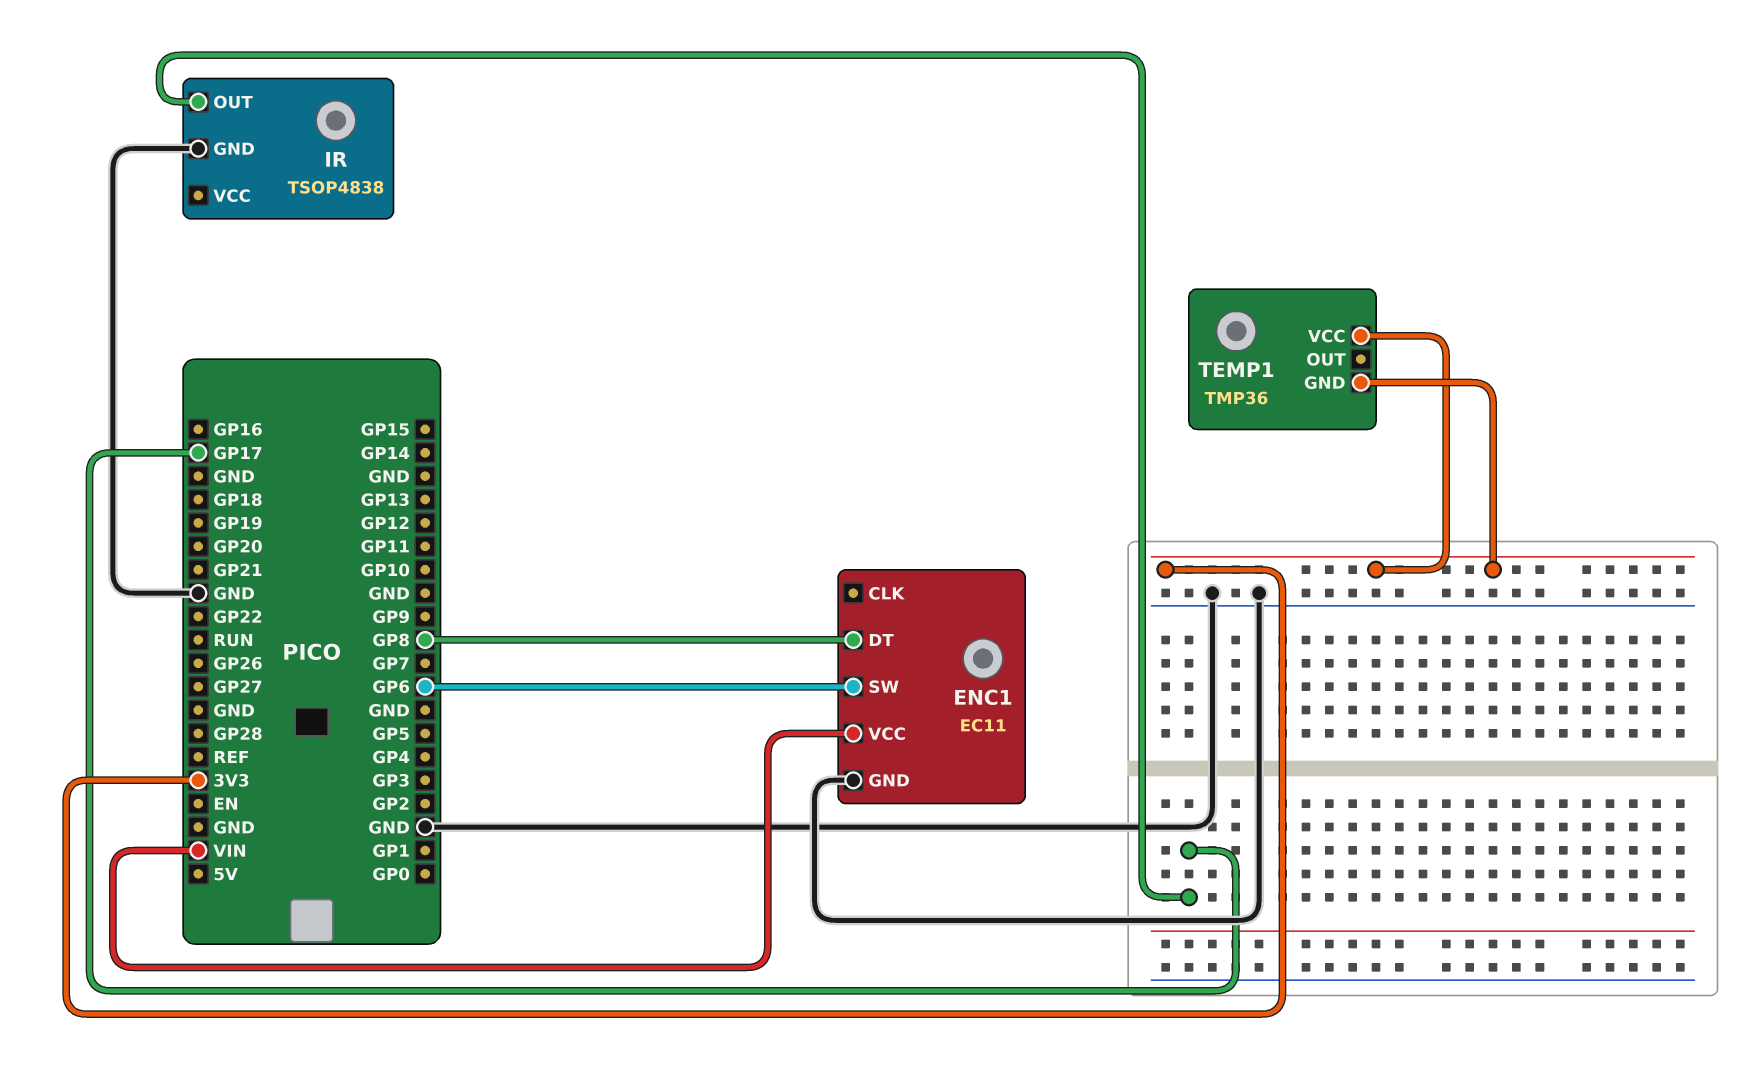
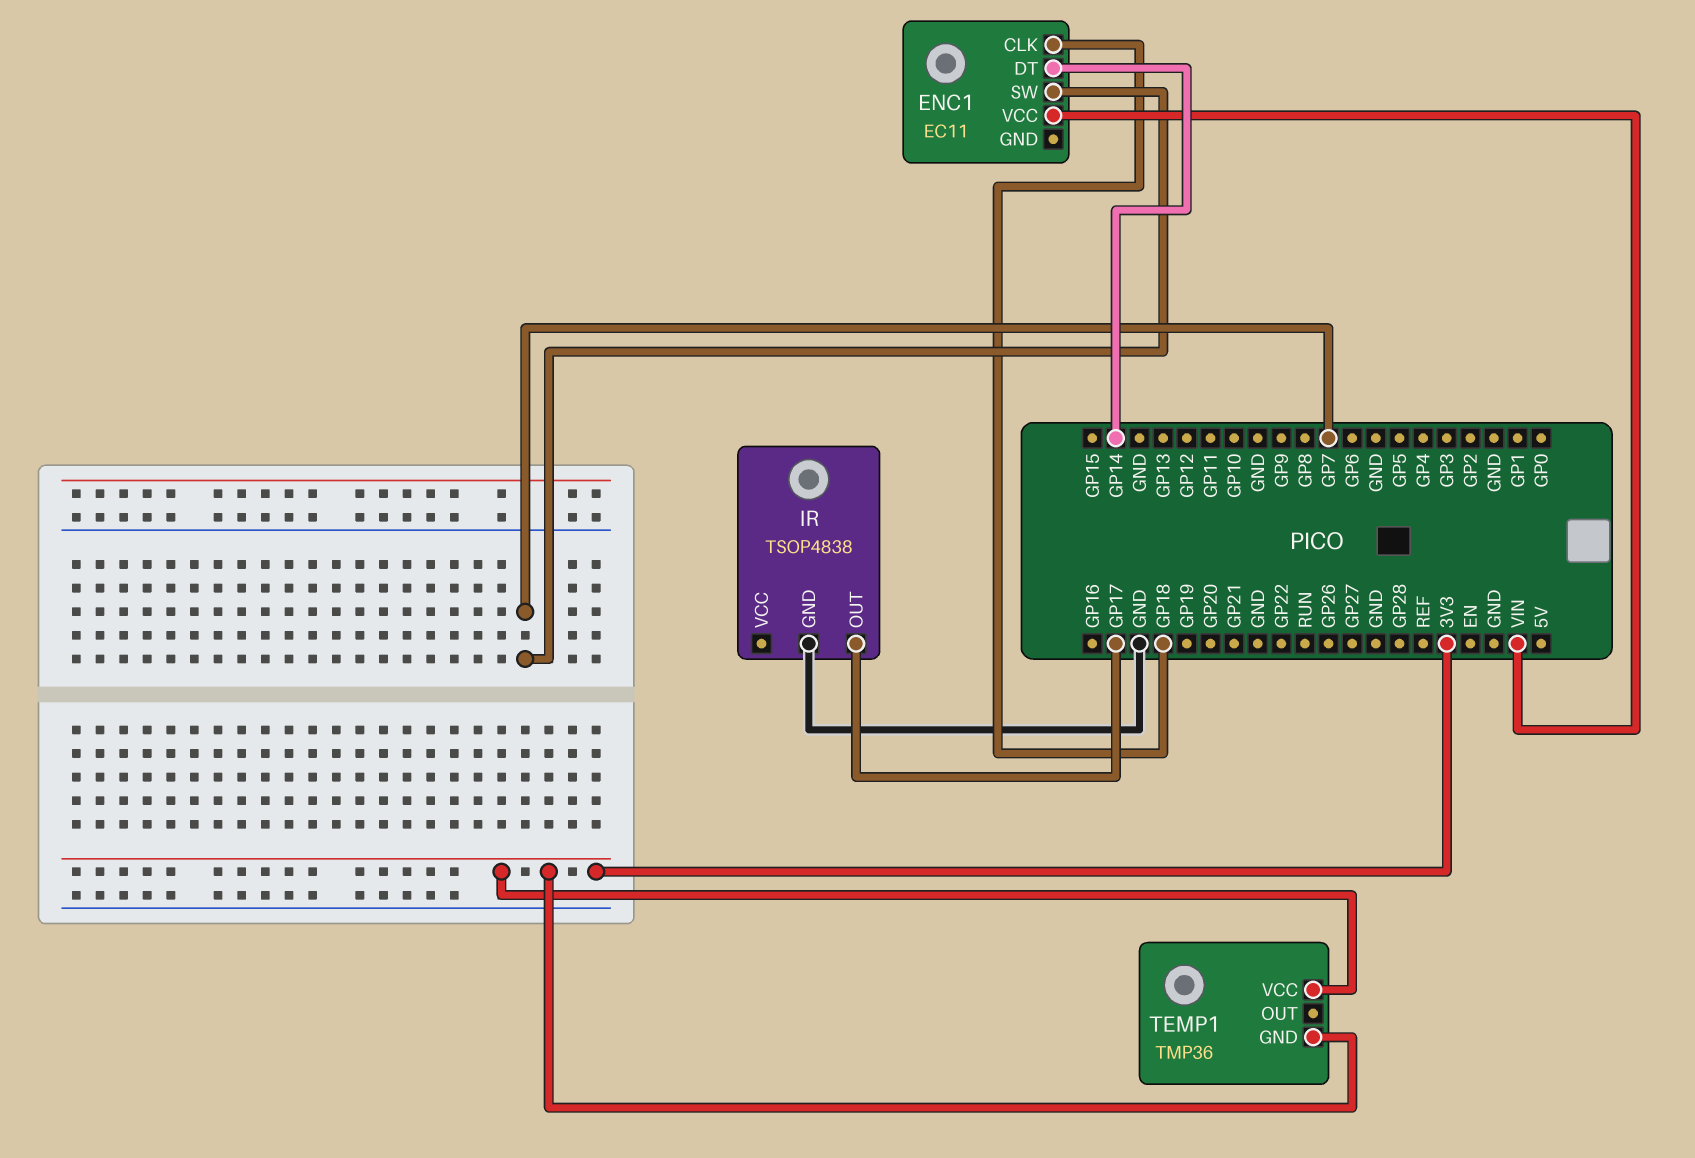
ENC1 pin CLK: none -> GP18
ENC1 pin DT: GP8 -> GP14
ENC1 pin GND: GND -> none
ENC1 pin SW: GP6 -> GP7

